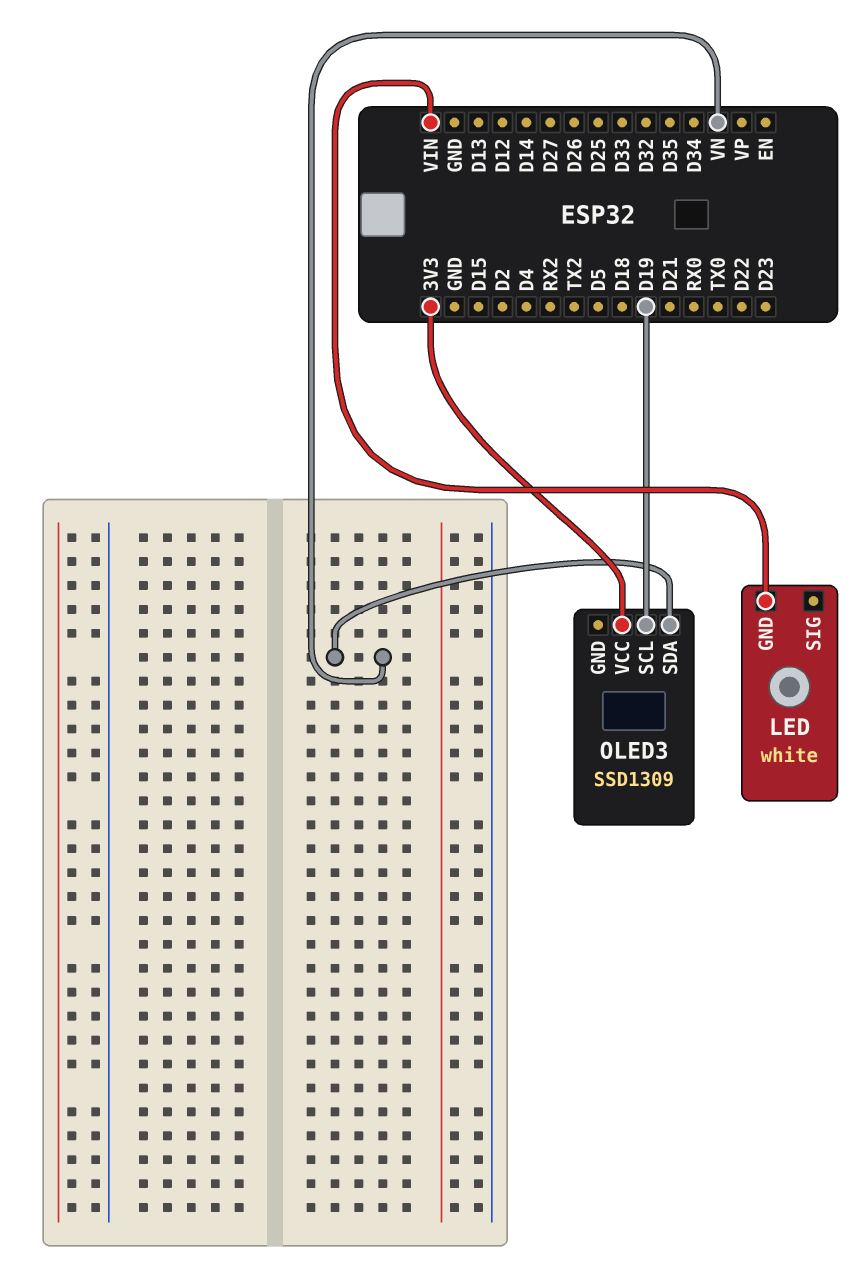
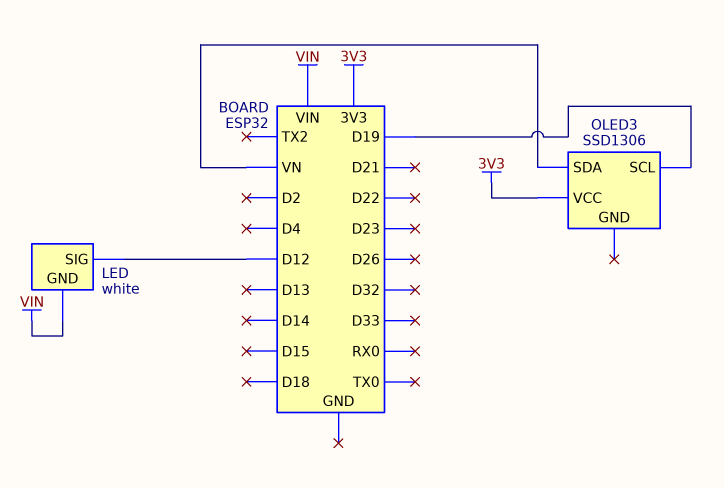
LED pin SIG: none -> D12
OLED3: SSD1309 -> SSD1306

